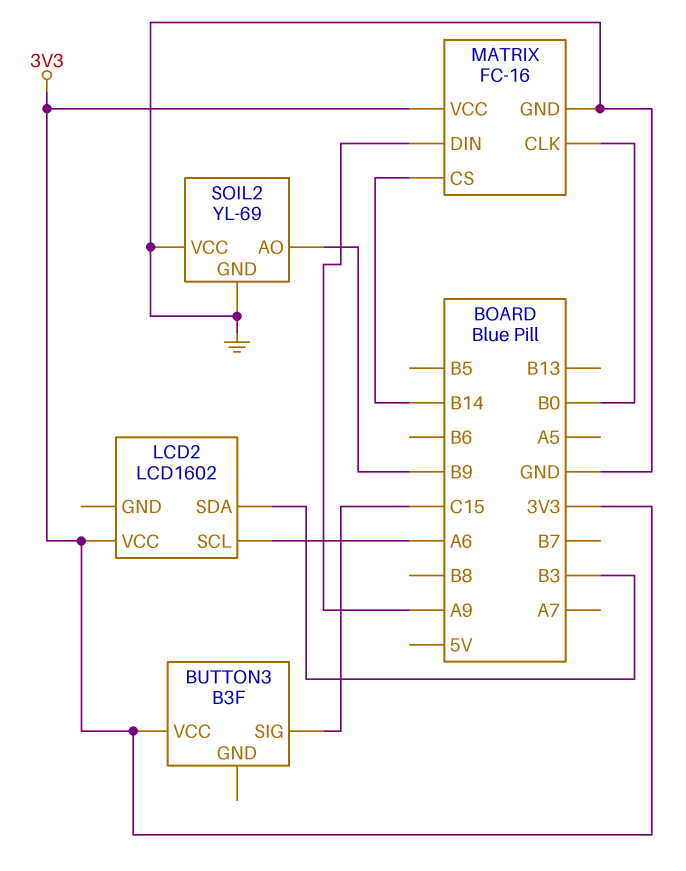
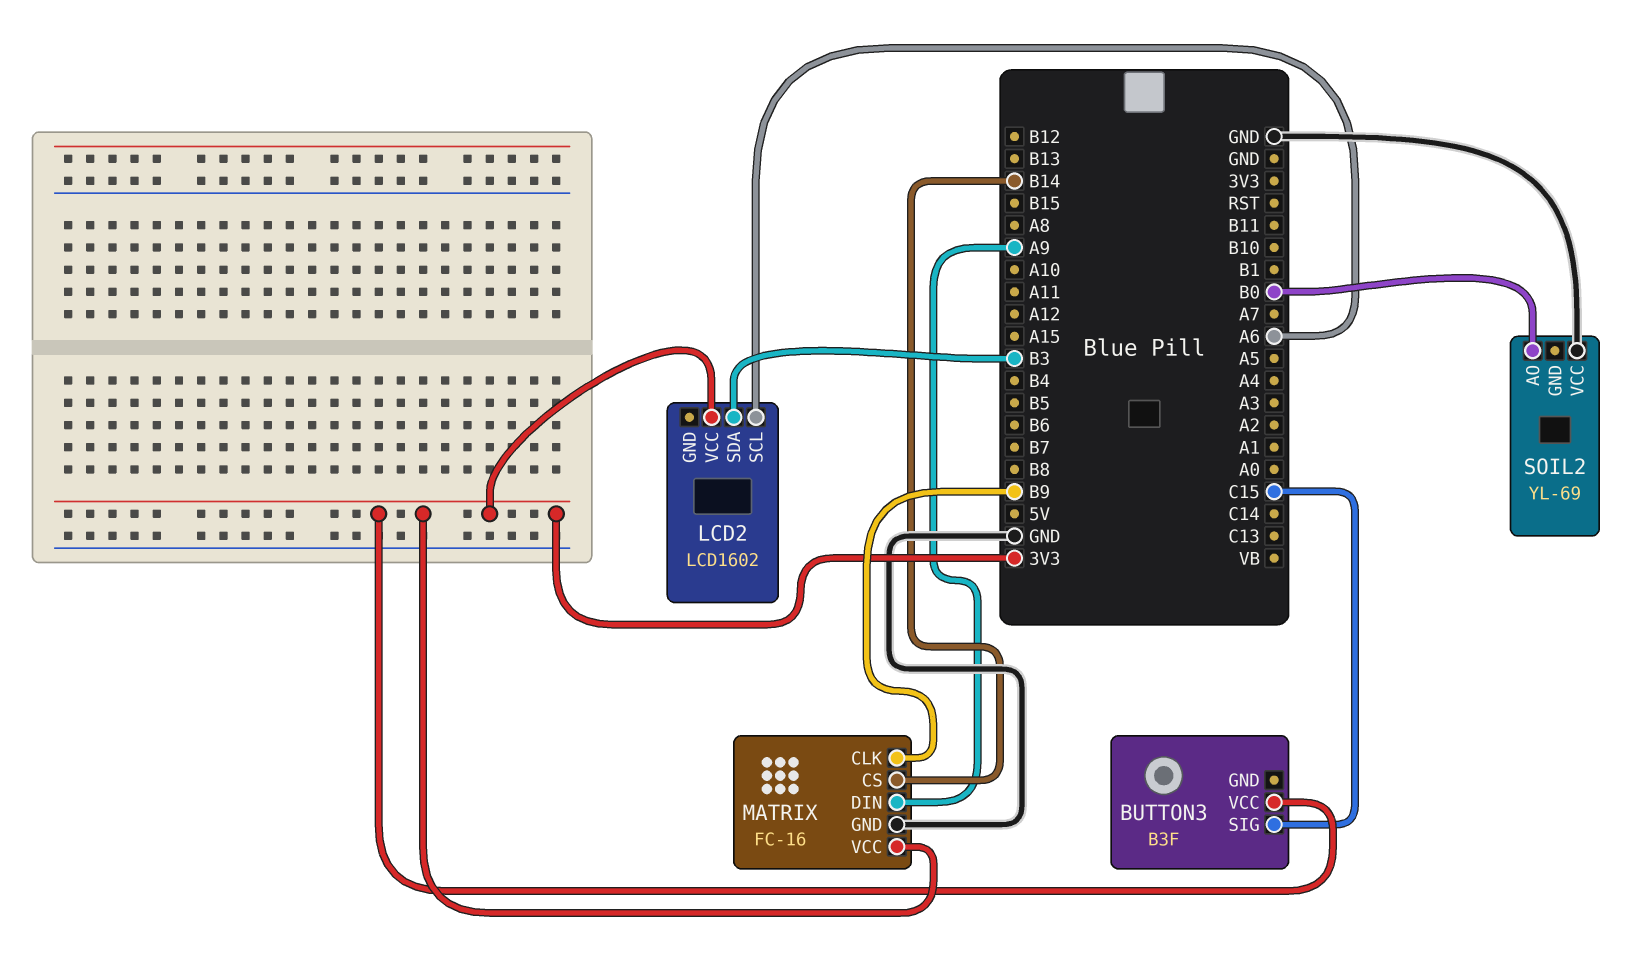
MATRIX pin CLK: B0 -> B9
SOIL2 pin AO: B9 -> B0
SOIL2 pin GND: GND -> none

